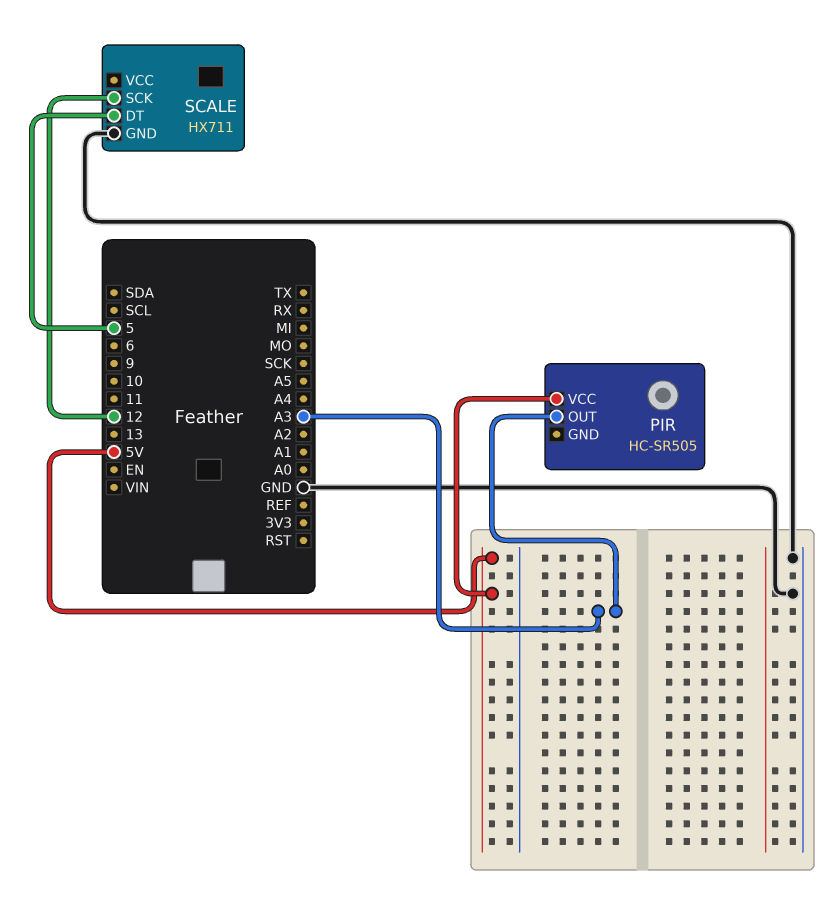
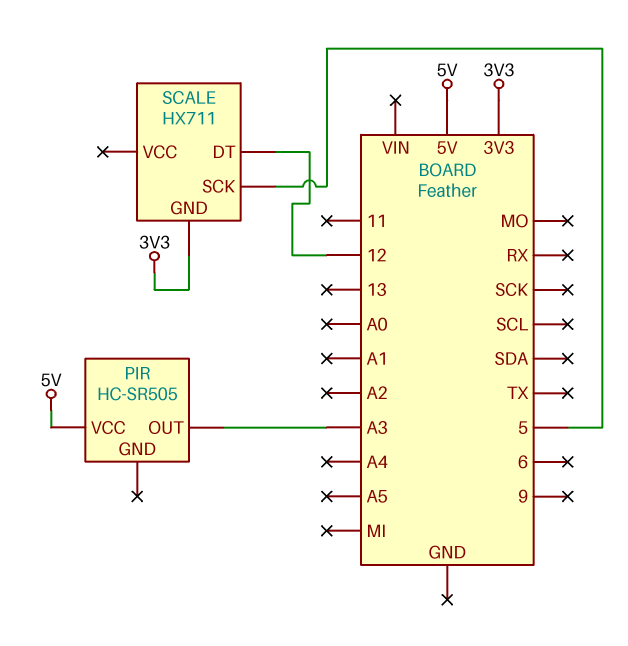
SCALE pin DT: 5 -> 12
SCALE pin GND: GND -> 3V3
SCALE pin SCK: 12 -> 5

